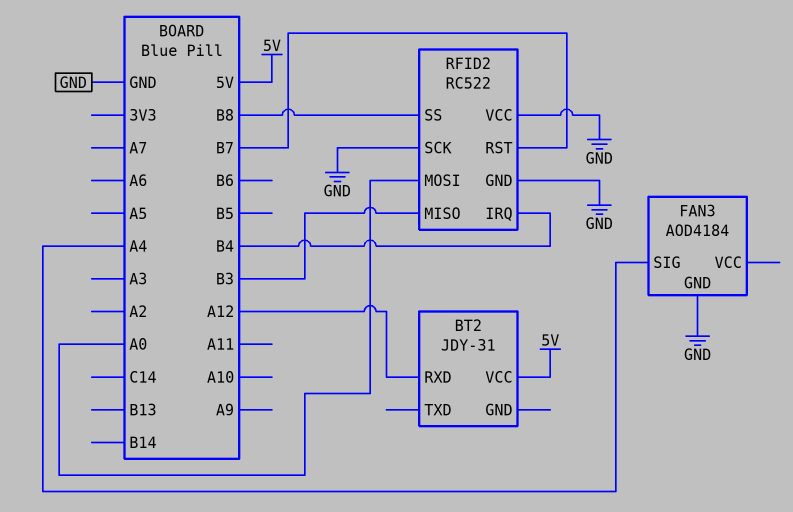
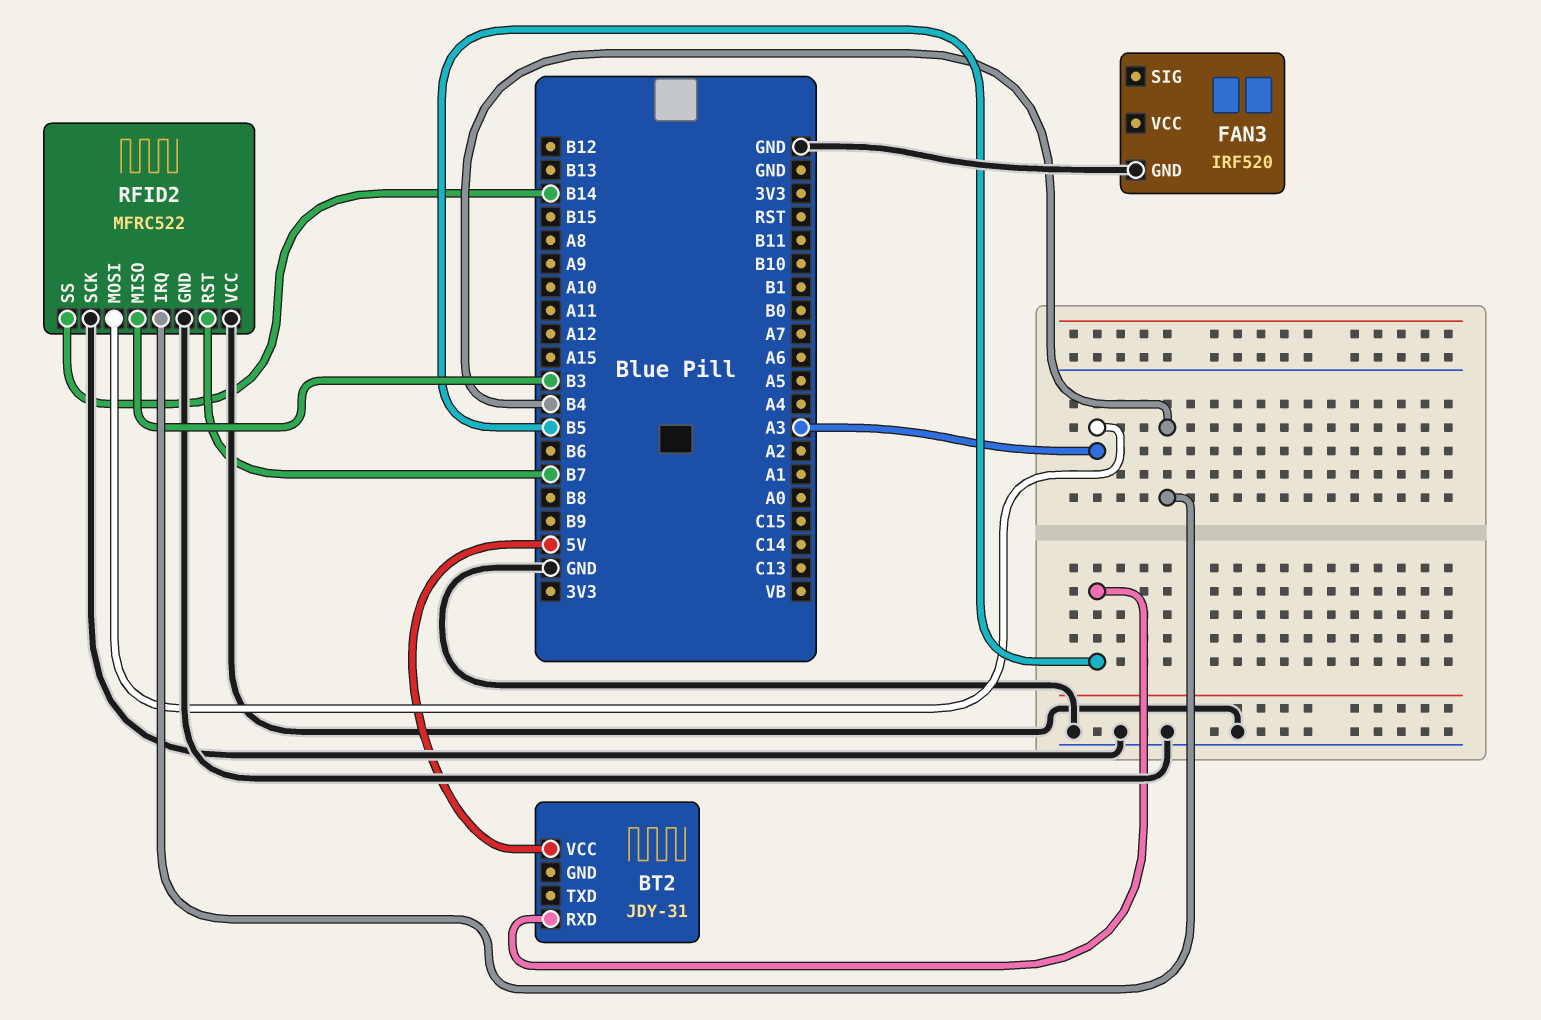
BT2 pin RXD: A12 -> B5
FAN3: AOD4184 -> IRF520
FAN3 pin SIG: A4 -> none
RFID2: RC522 -> MFRC522
RFID2 pin MOSI: A0 -> A3
RFID2 pin SS: B8 -> B14

